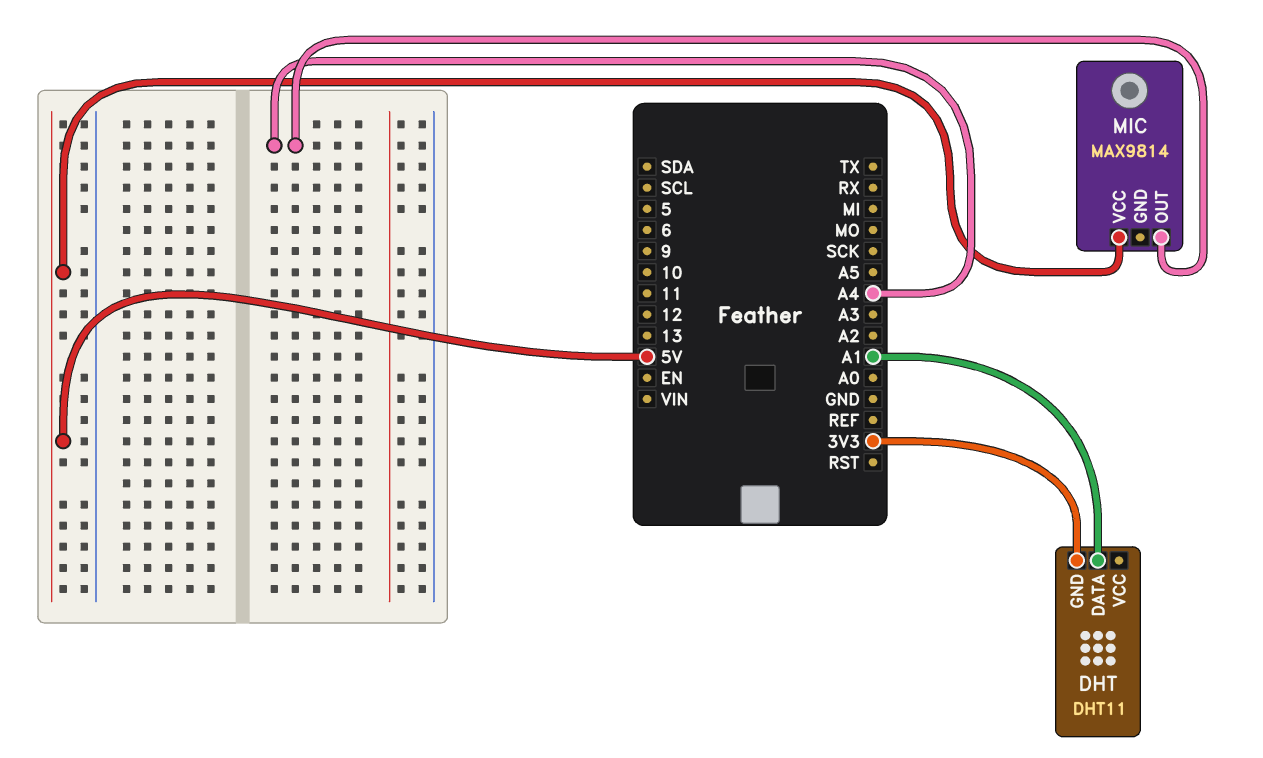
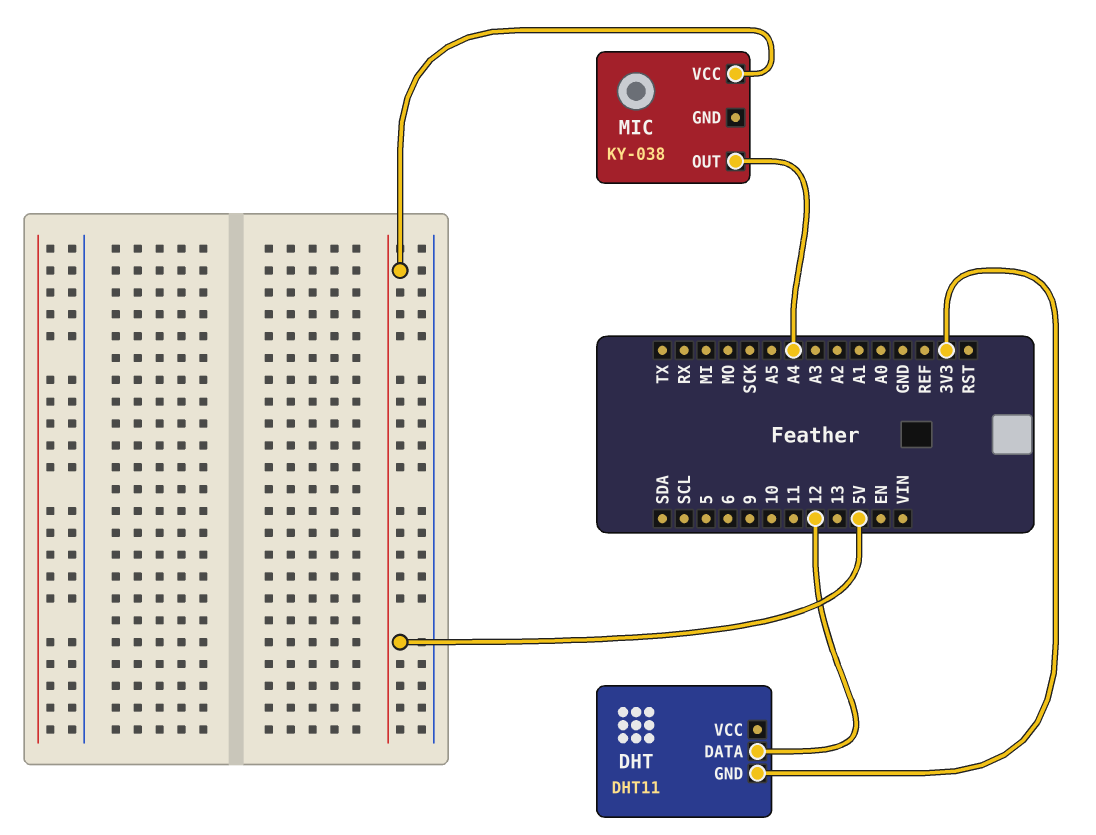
DHT pin DATA: A1 -> 12
MIC: MAX9814 -> KY-038

